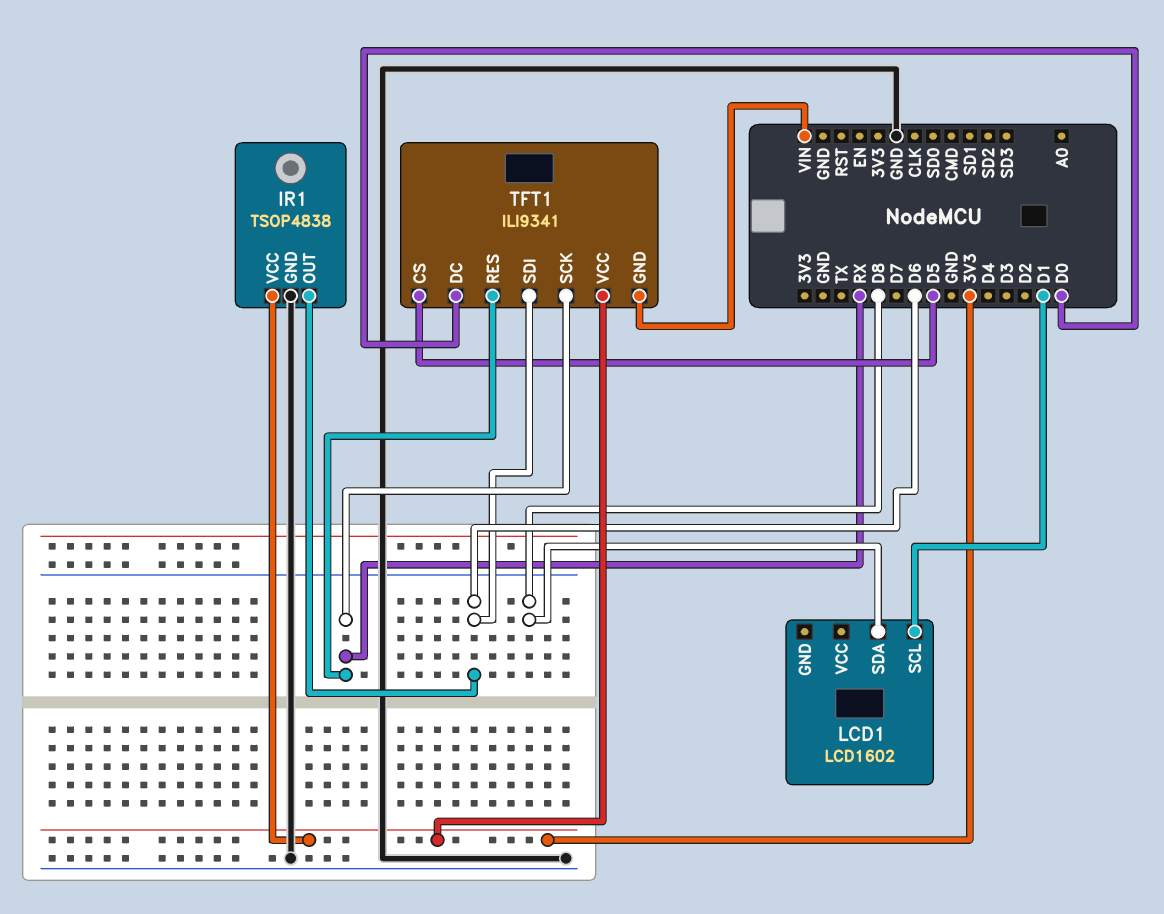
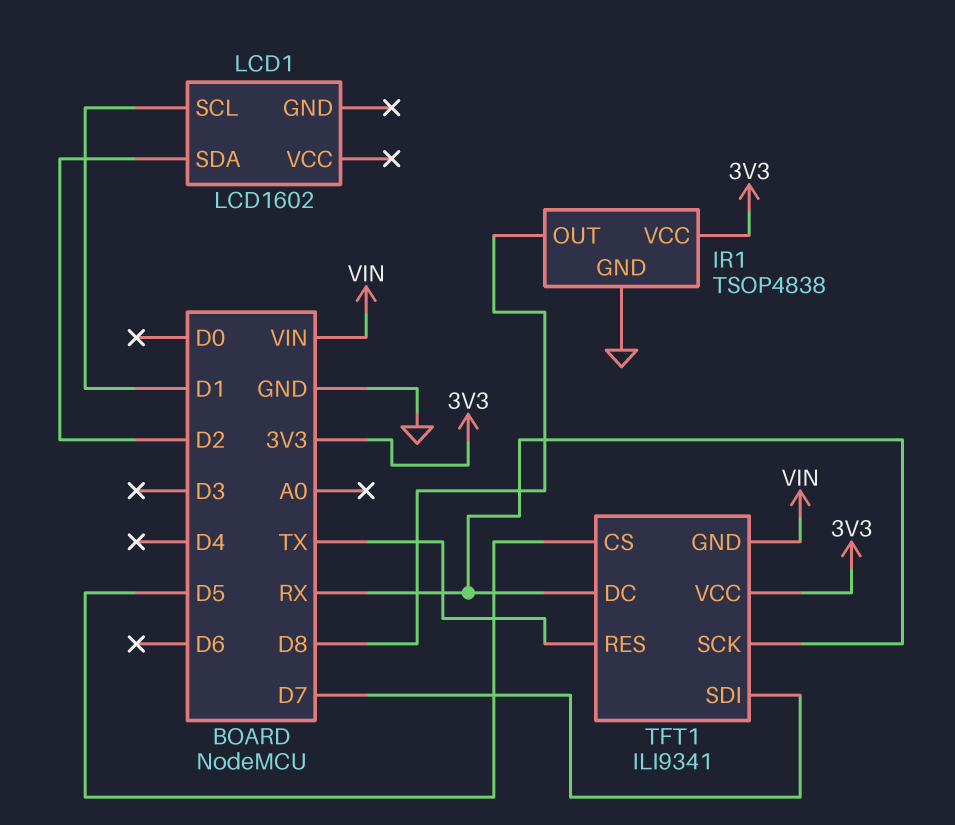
IR1 pin OUT: D6 -> D8
LCD1 pin SDA: D8 -> D2
TFT1 pin DC: D0 -> RX
TFT1 pin RES: RX -> TX
TFT1 pin SDI: D6 -> D7

